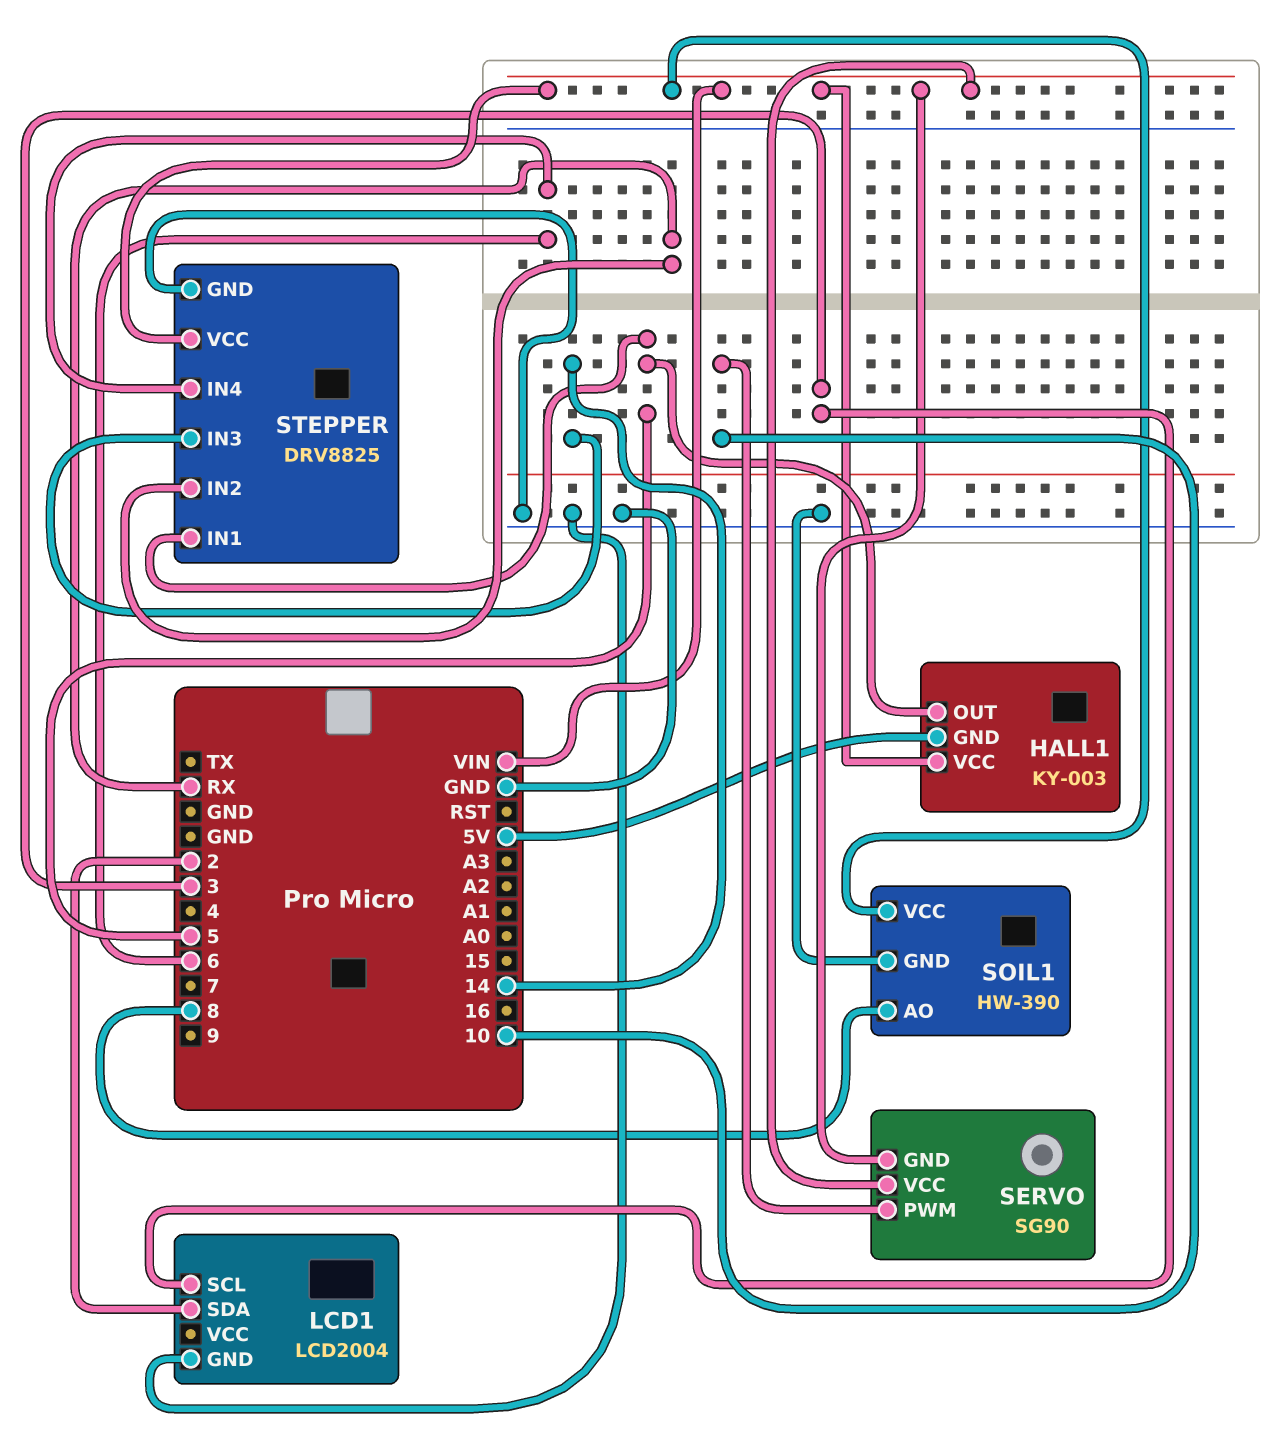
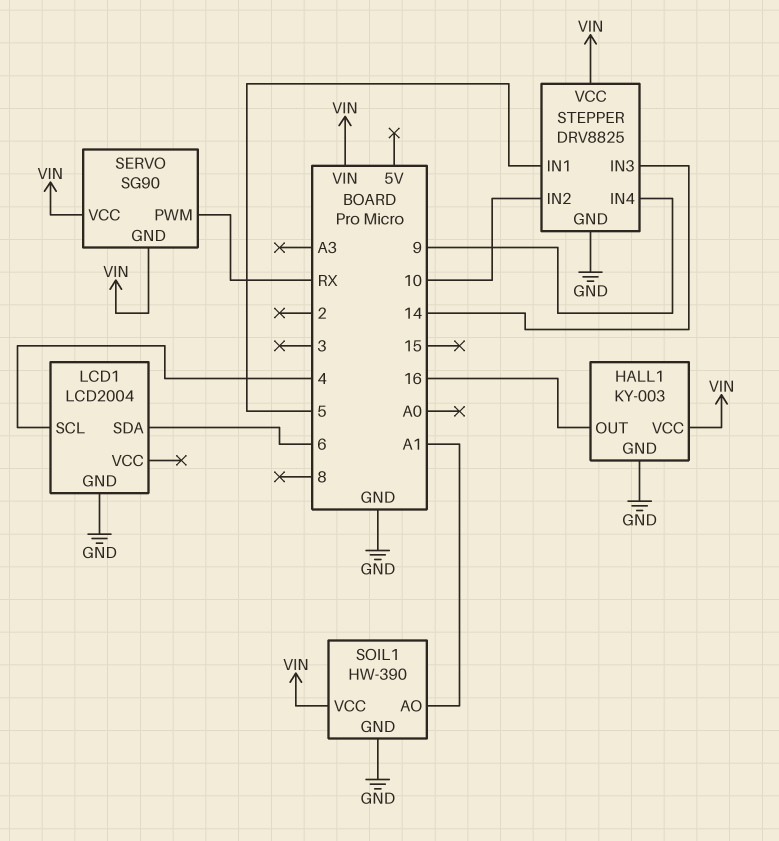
HALL1 pin GND: 5V -> GND
HALL1 pin OUT: 5 -> 16
LCD1 pin SCL: 3 -> 4
LCD1 pin SDA: 2 -> 6
SERVO pin PWM: 10 -> RX
SOIL1 pin AO: 8 -> A1
STEPPER pin IN2: RX -> 10
STEPPER pin IN4: 6 -> 9

